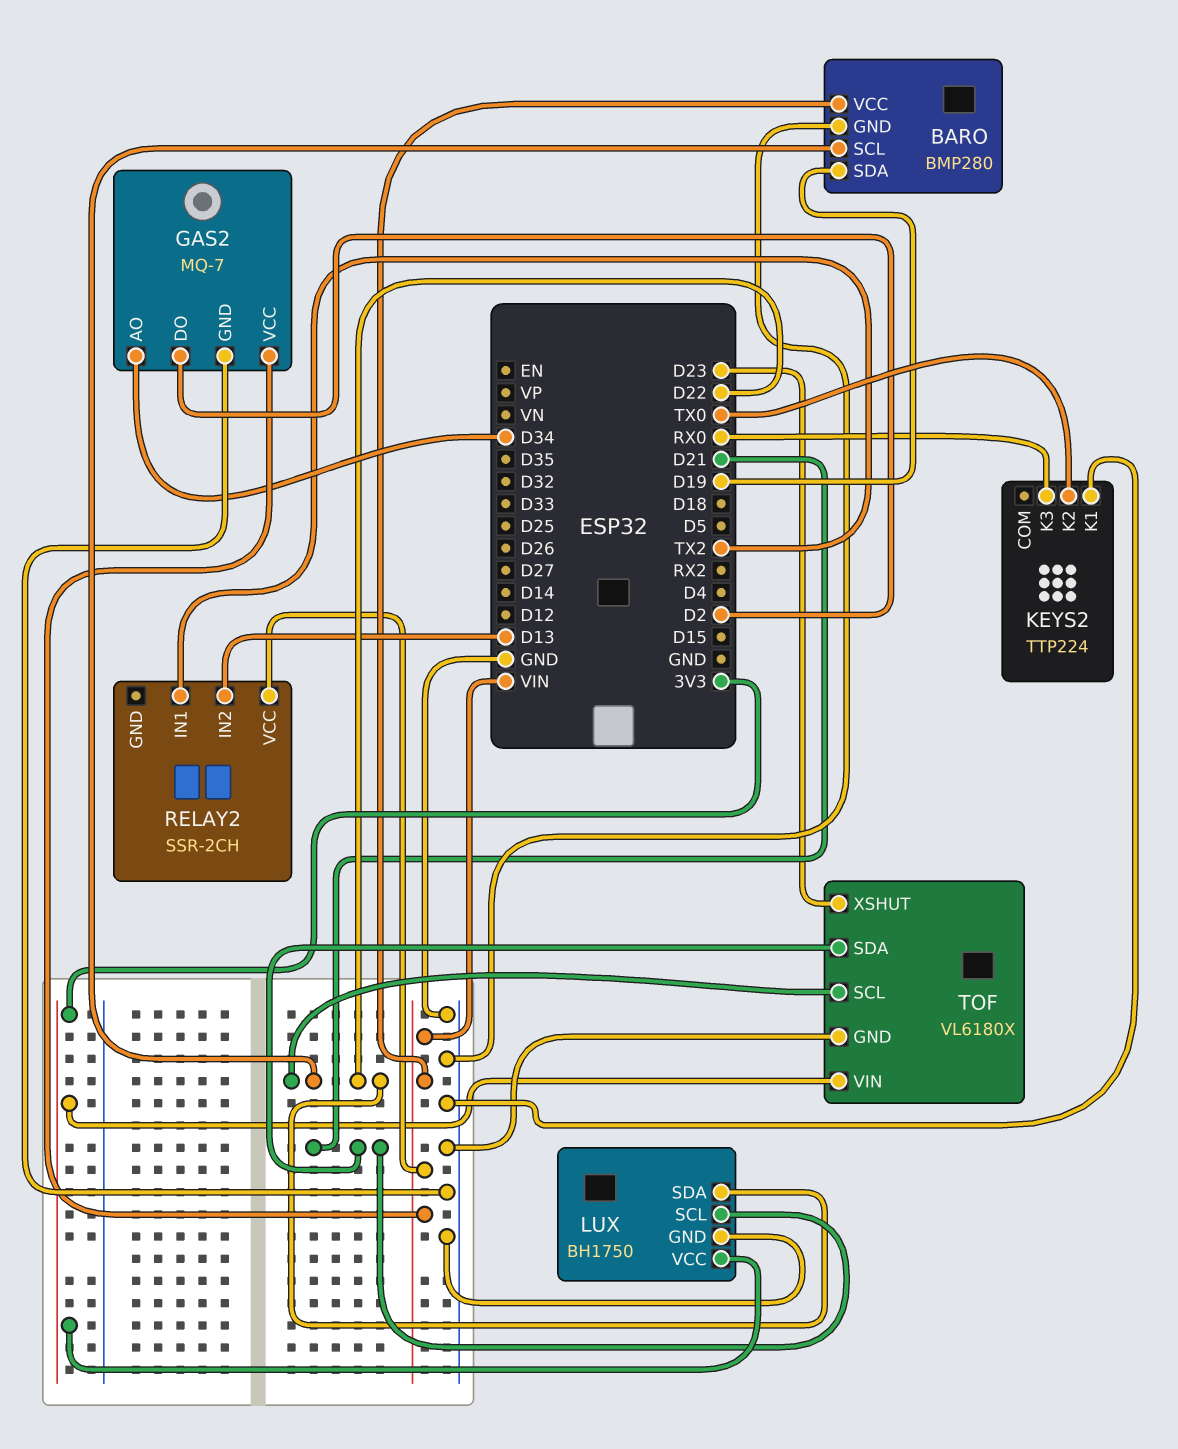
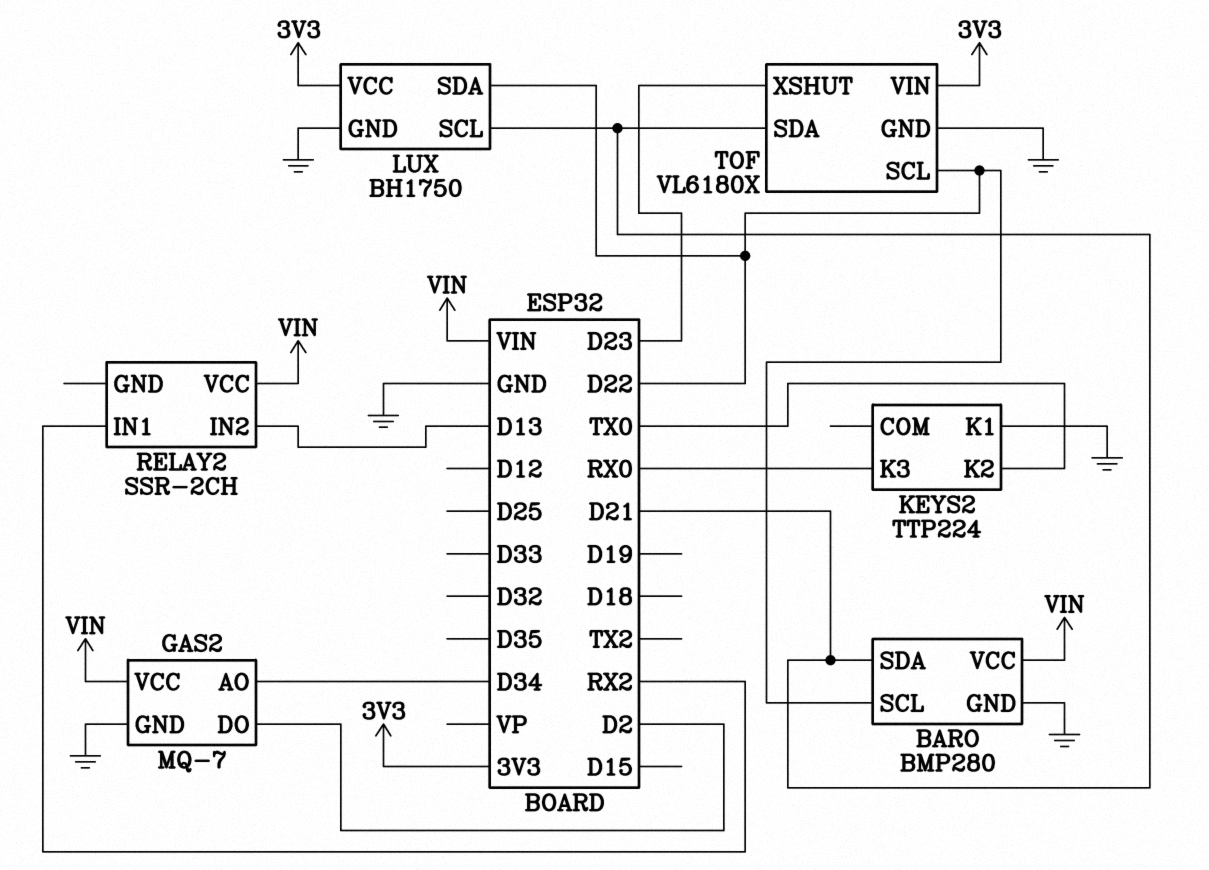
BARO pin SDA: D19 -> D21
RELAY2 pin IN1: TX2 -> RX2

